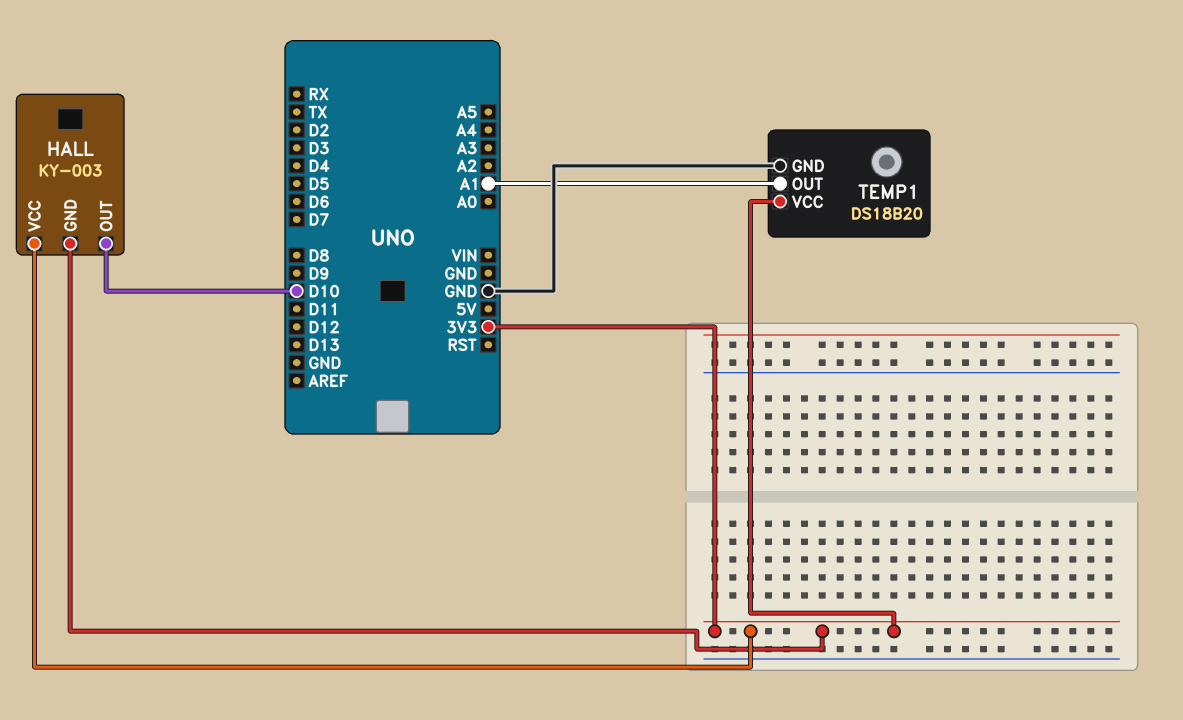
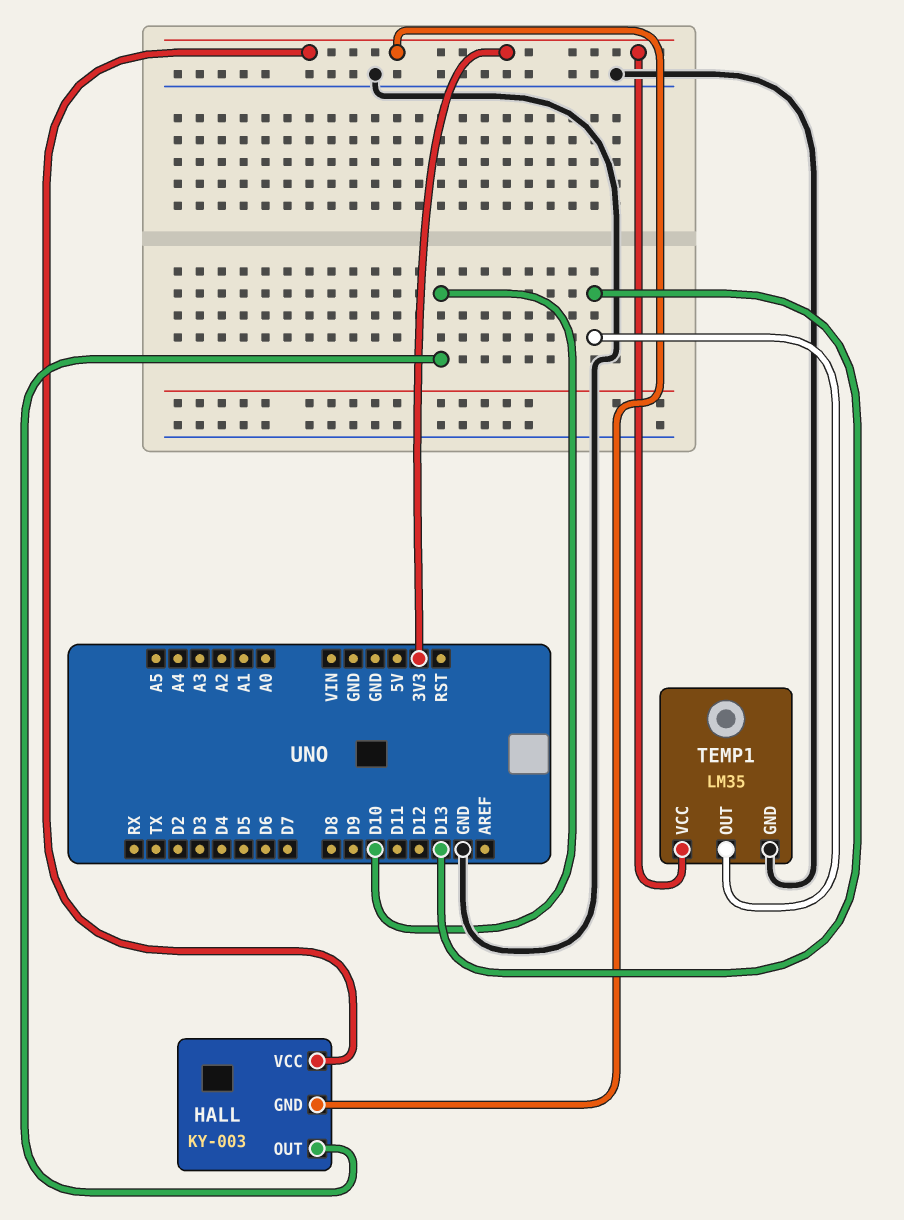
TEMP1: DS18B20 -> LM35
TEMP1 pin OUT: A1 -> D13

